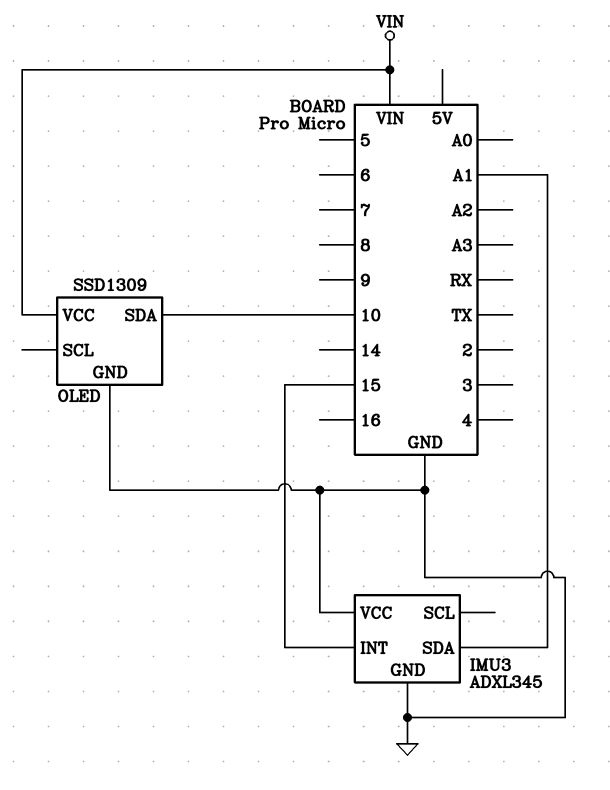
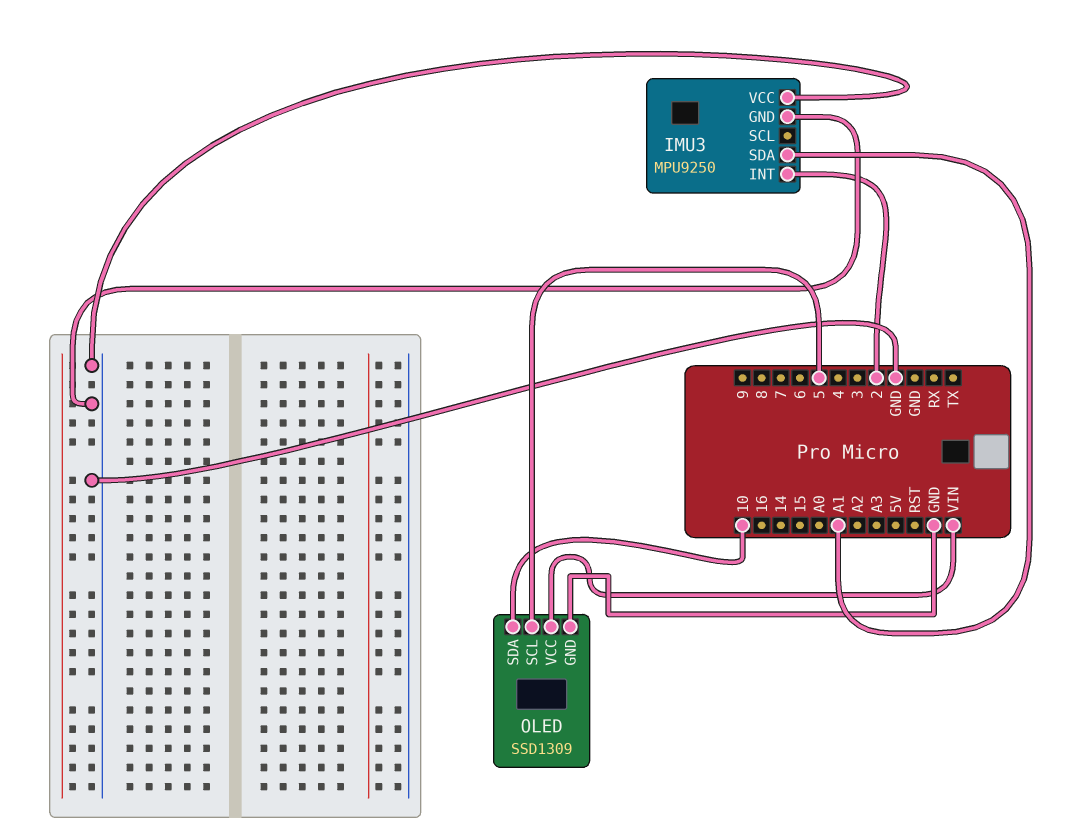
IMU3: ADXL345 -> MPU9250
IMU3 pin INT: 15 -> 2
OLED pin SCL: none -> 5

